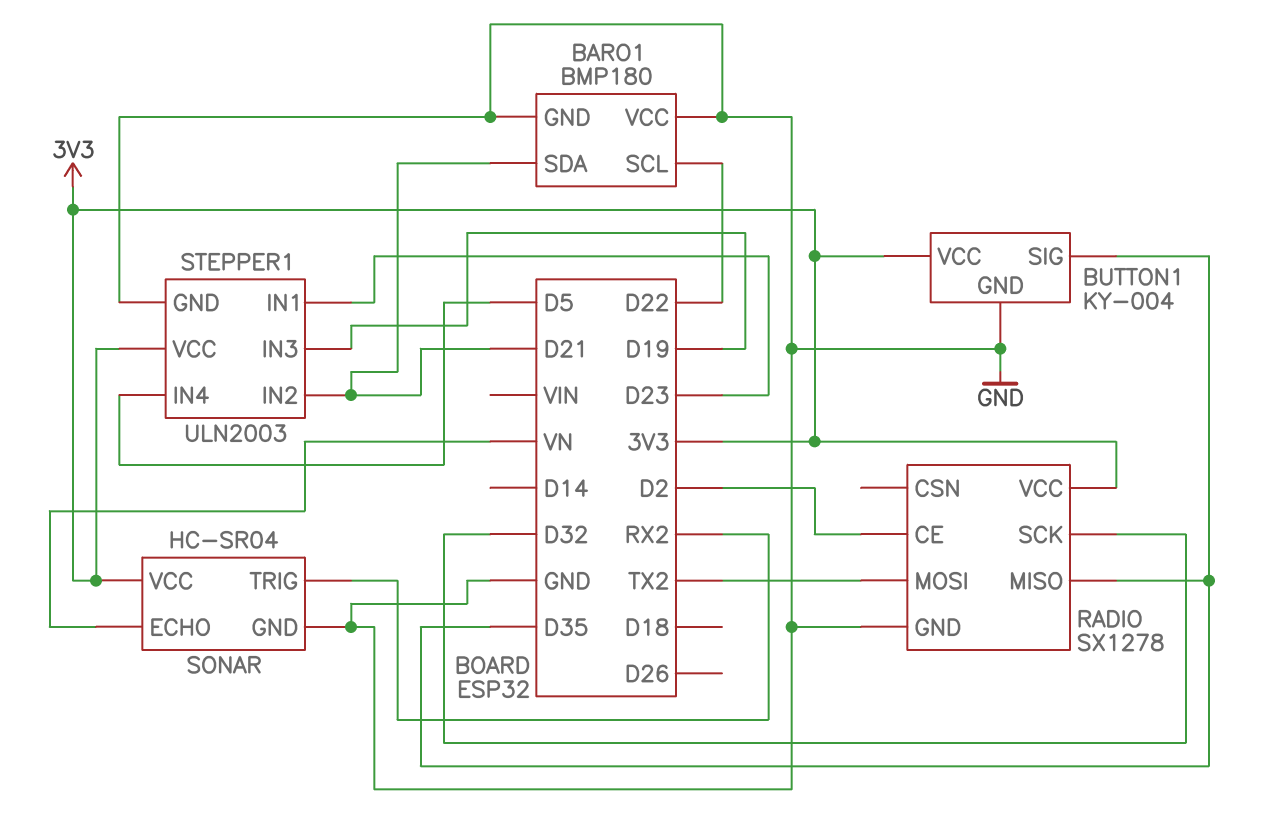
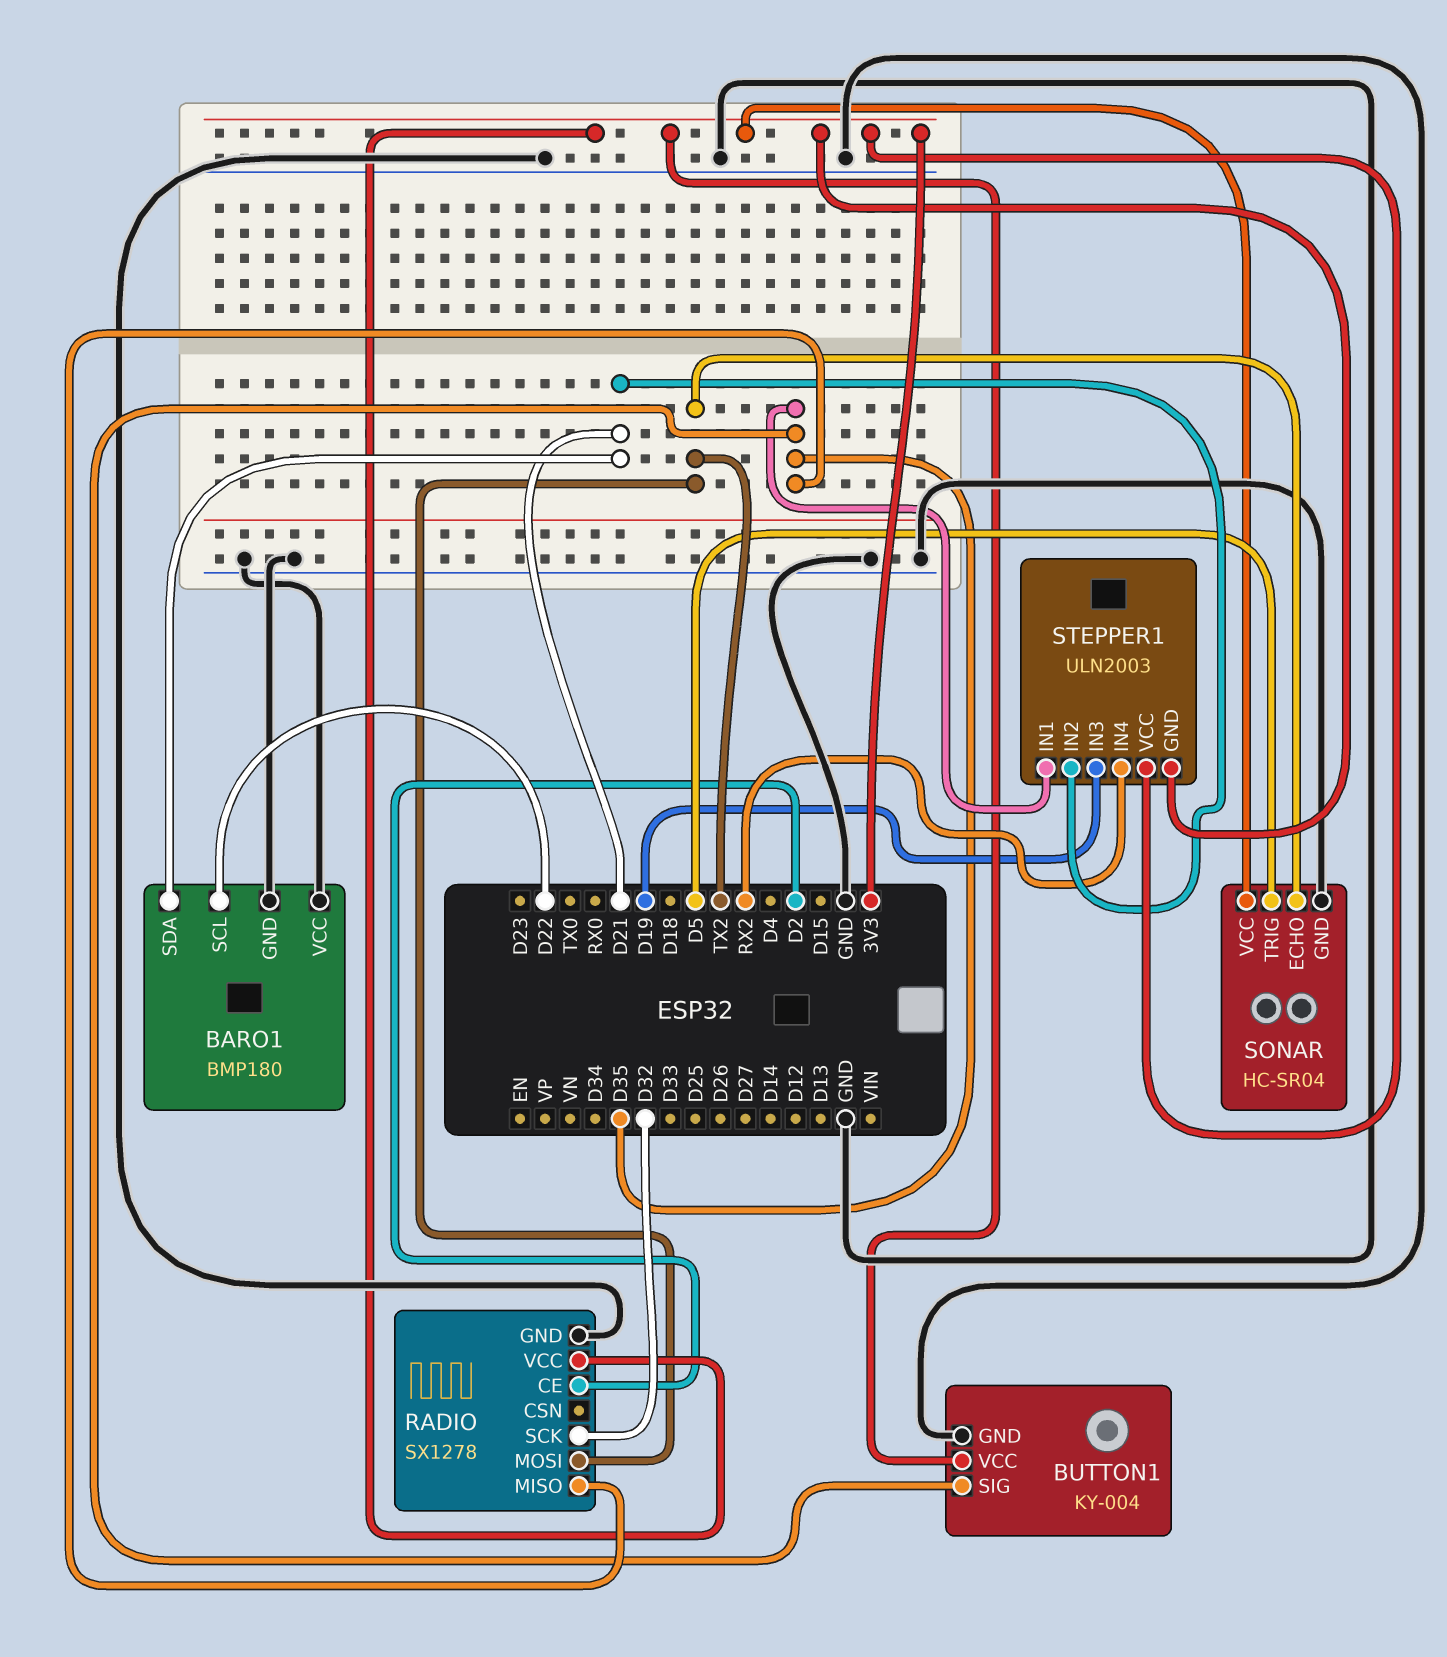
SONAR pin ECHO: VN -> TX2
SONAR pin TRIG: RX2 -> D5
STEPPER1 pin GND: GND -> 3V3
STEPPER1 pin IN1: D23 -> D35
STEPPER1 pin IN4: D5 -> RX2

